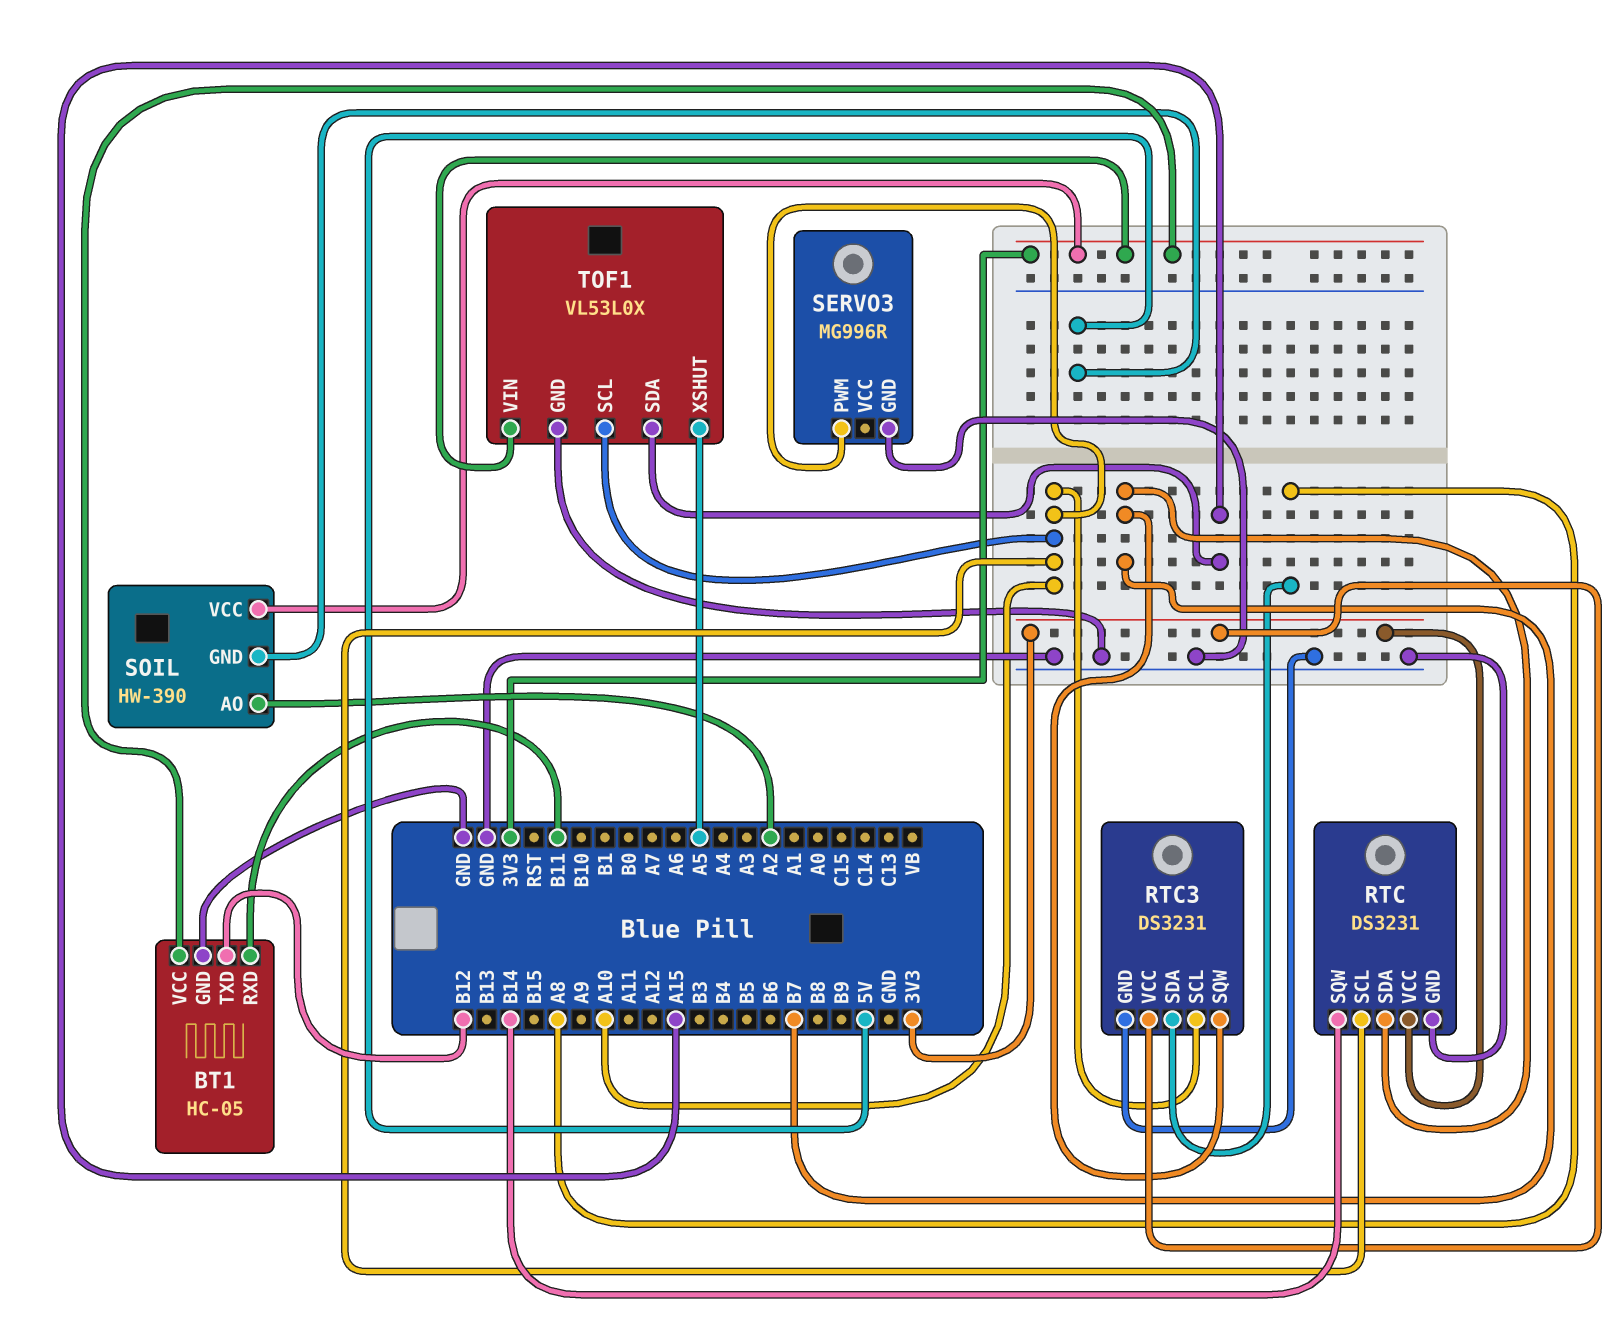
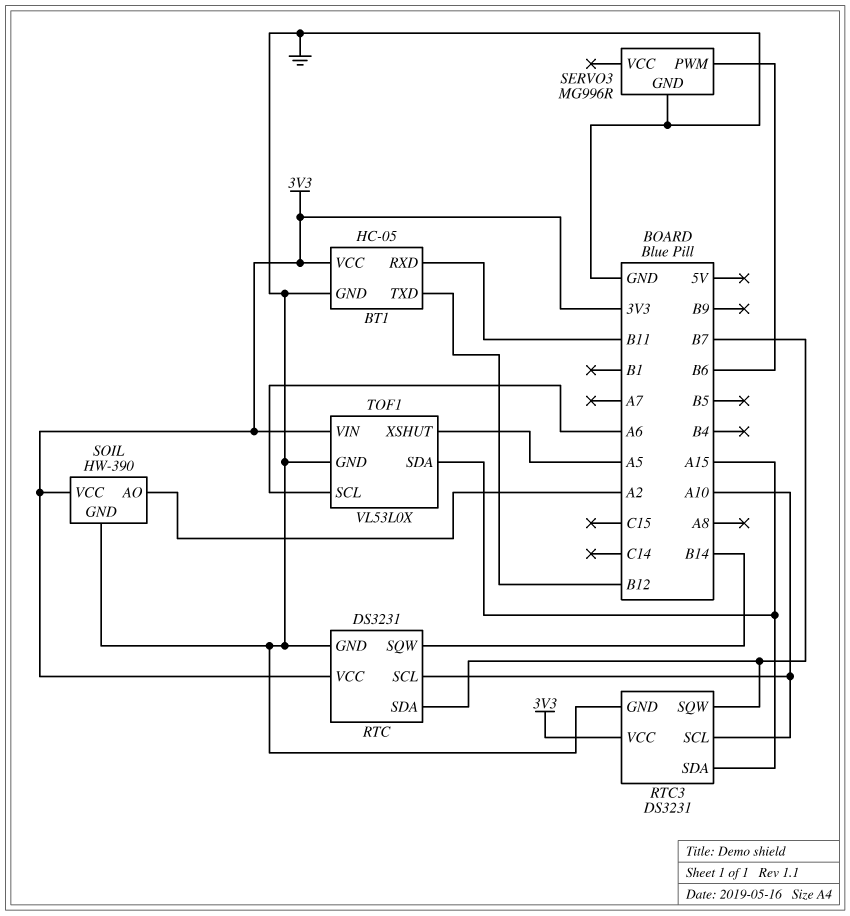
RTC3 pin SDA: A8 -> A15
SERVO3 pin PWM: A10 -> B6
SOIL pin GND: 5V -> GND
TOF1 pin SCL: A10 -> A6

